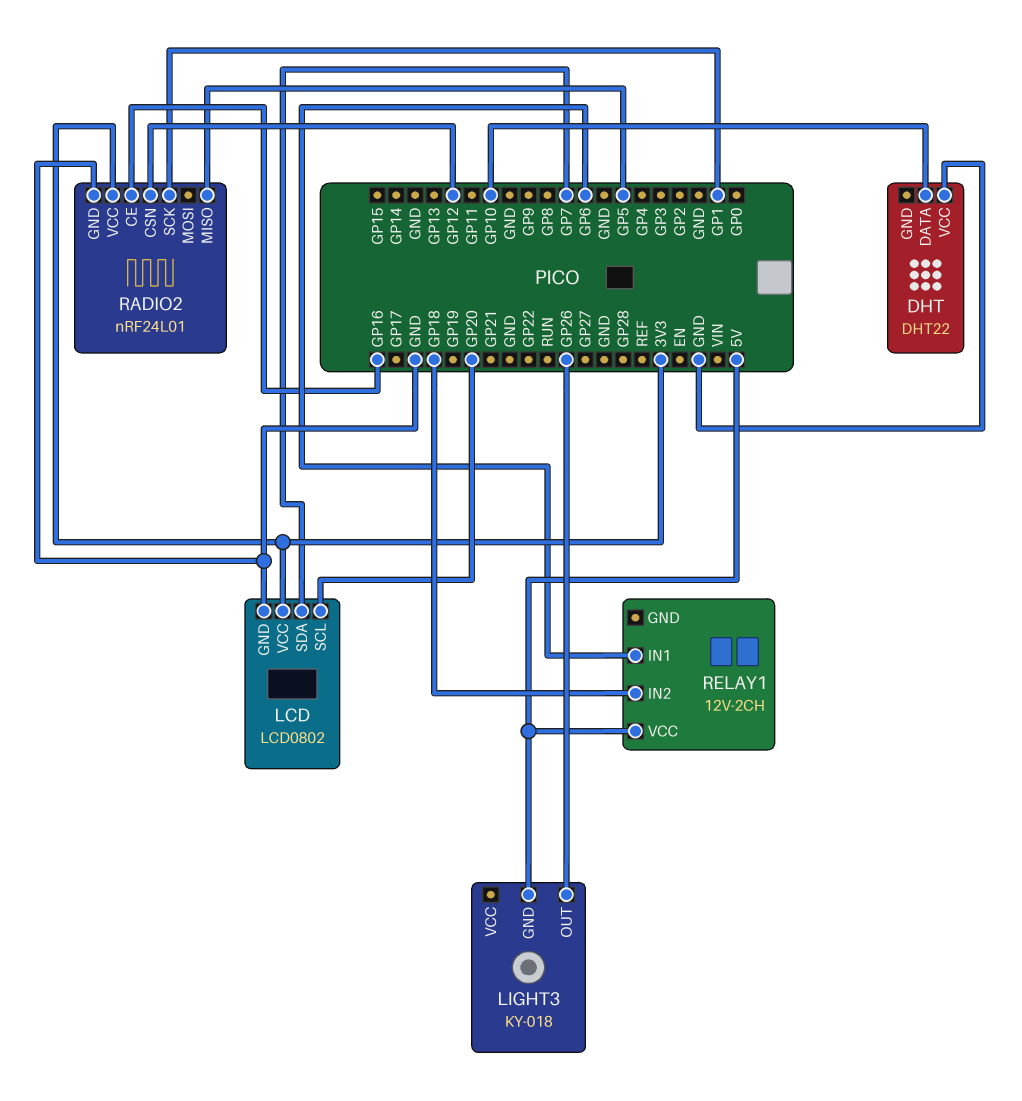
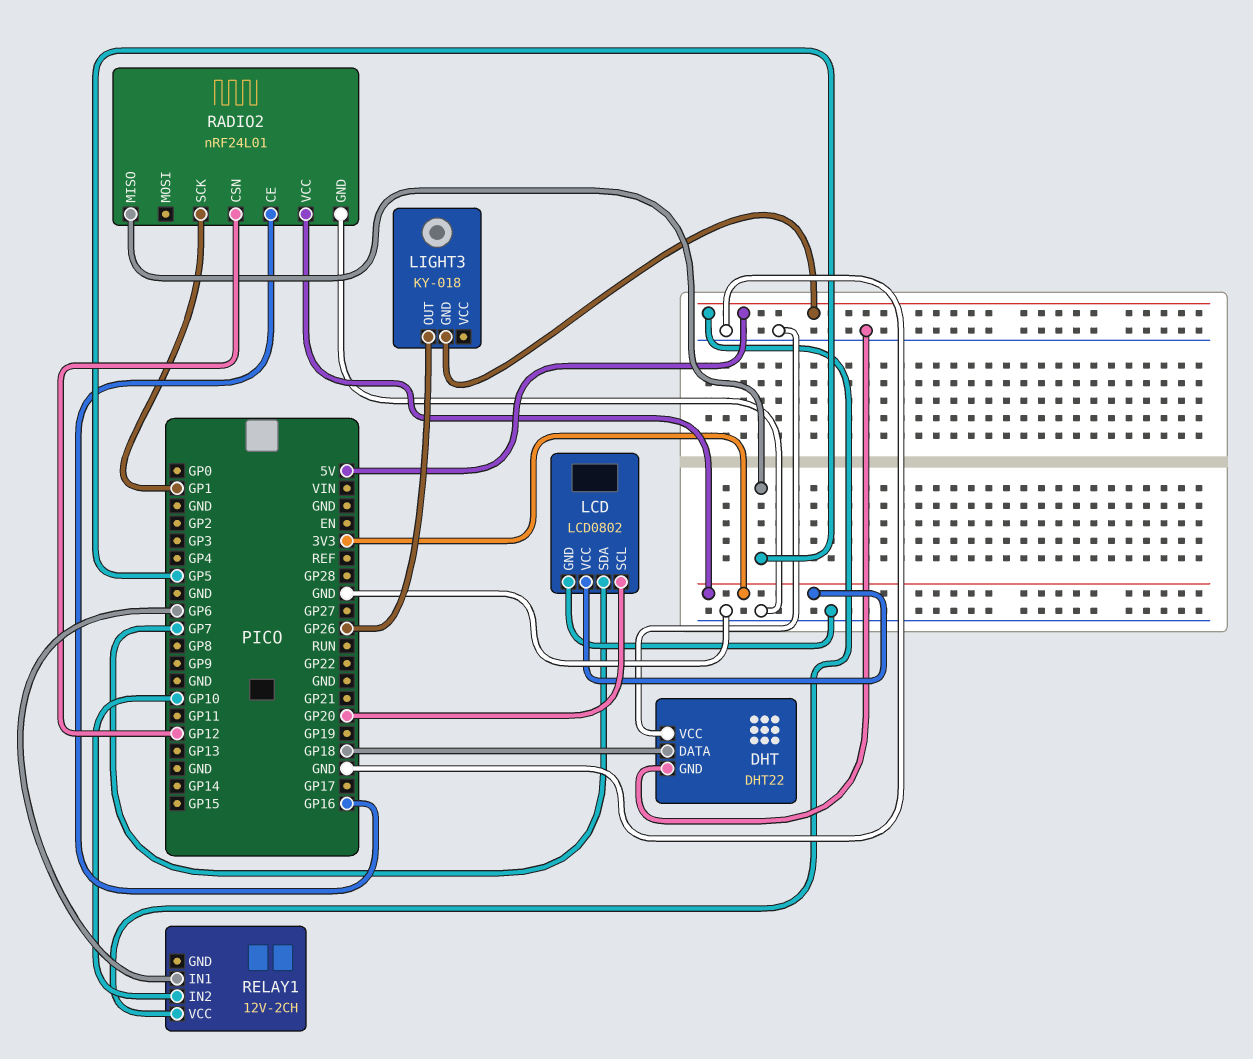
DHT pin DATA: GP10 -> GP18
DHT pin GND: none -> GND
RELAY1 pin IN2: GP18 -> GP10

